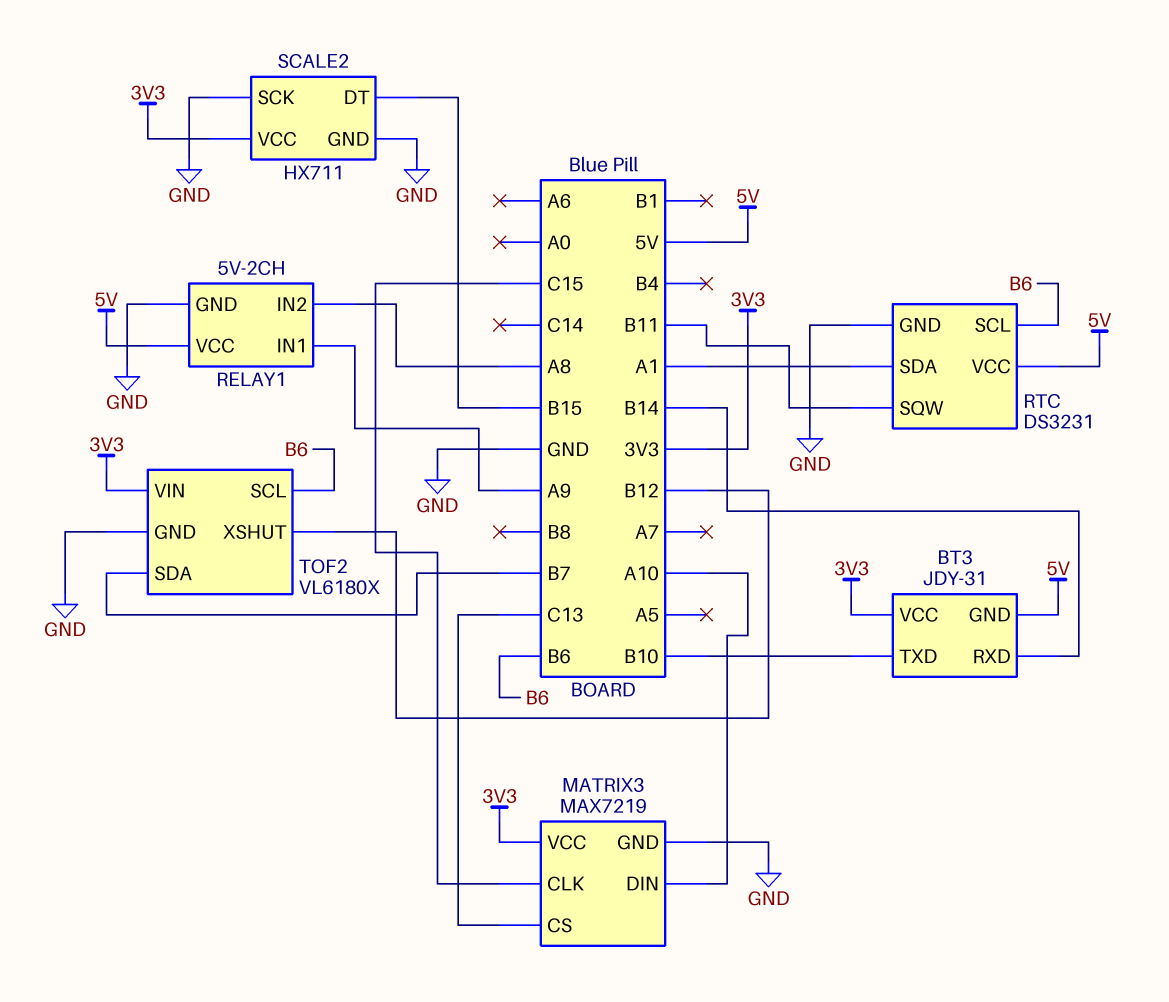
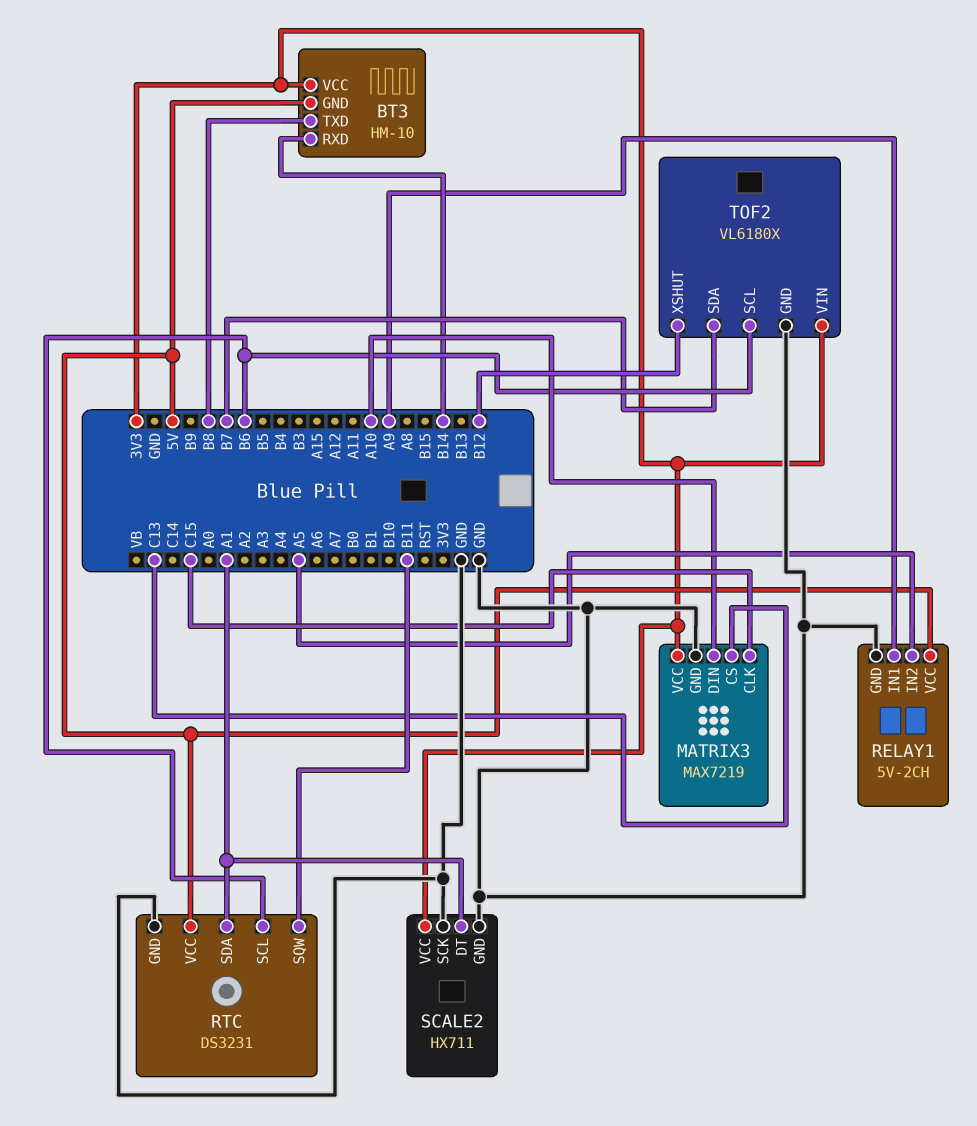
BT3: JDY-31 -> HM-10
BT3 pin TXD: B10 -> B8
RELAY1 pin IN2: A8 -> A5
SCALE2 pin DT: B15 -> A1

